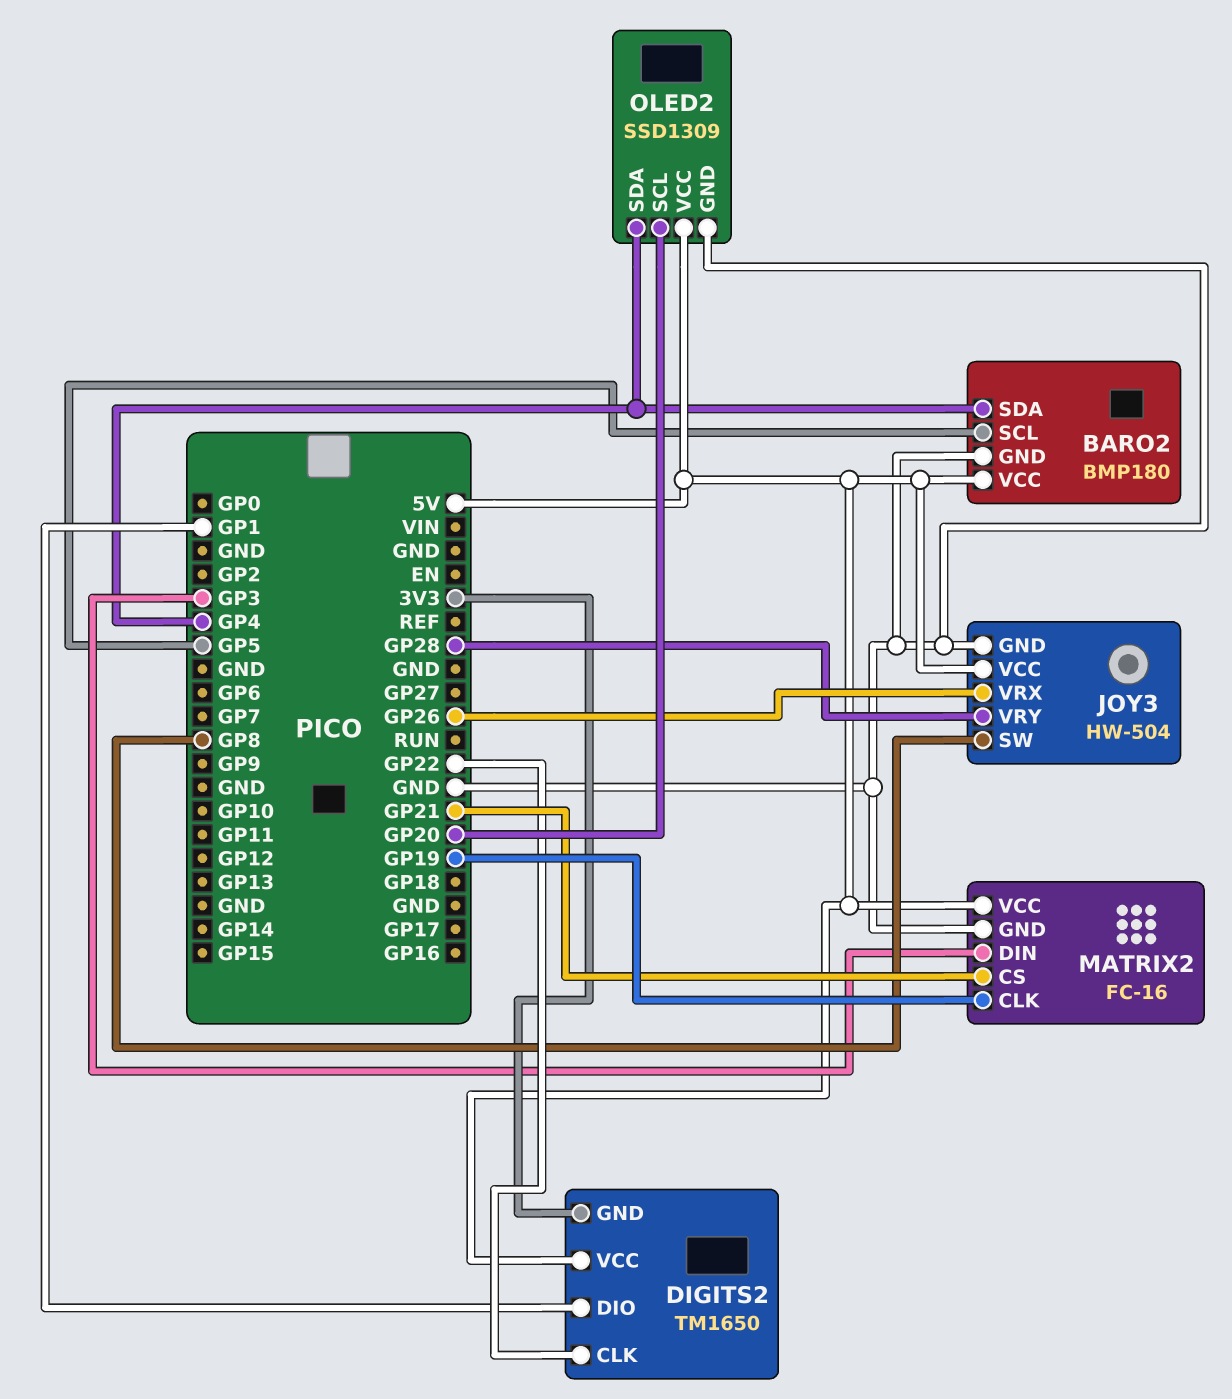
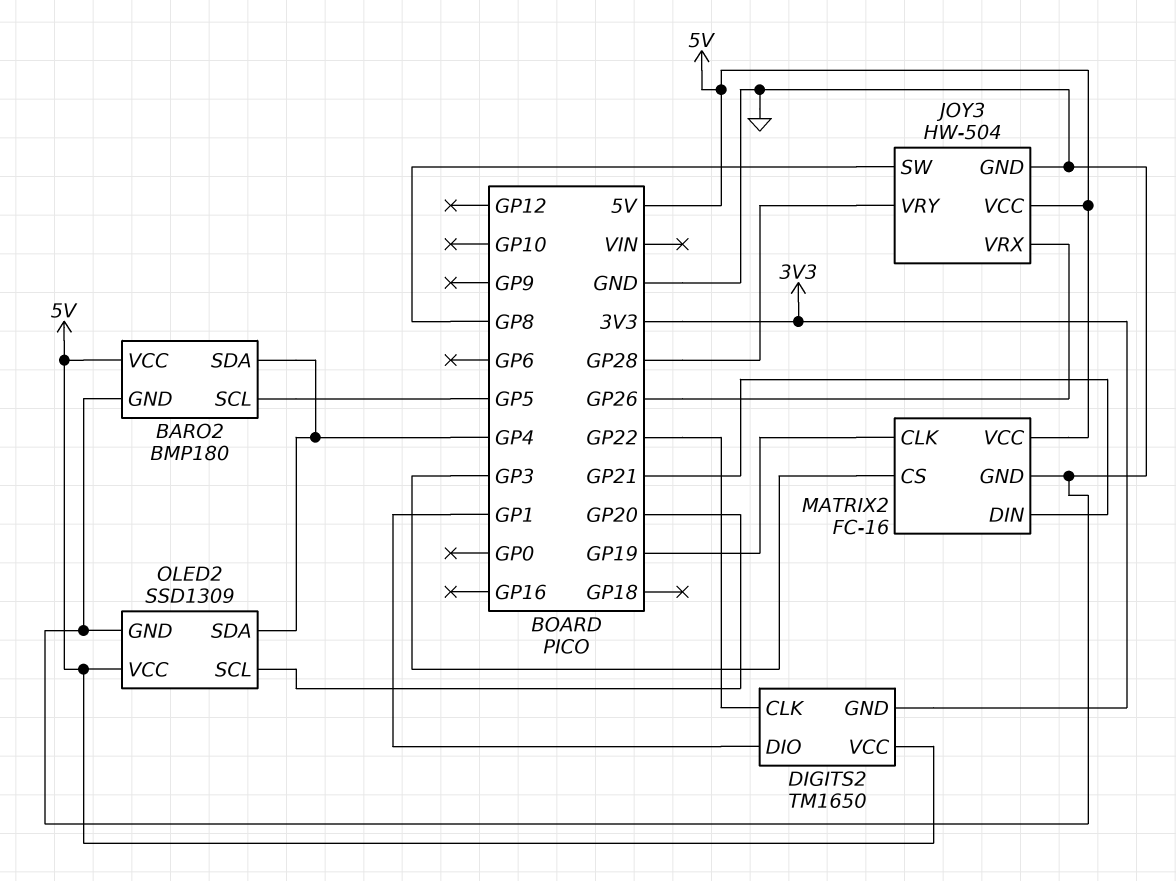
MATRIX2 pin CS: GP21 -> GP3
MATRIX2 pin DIN: GP3 -> GP21

